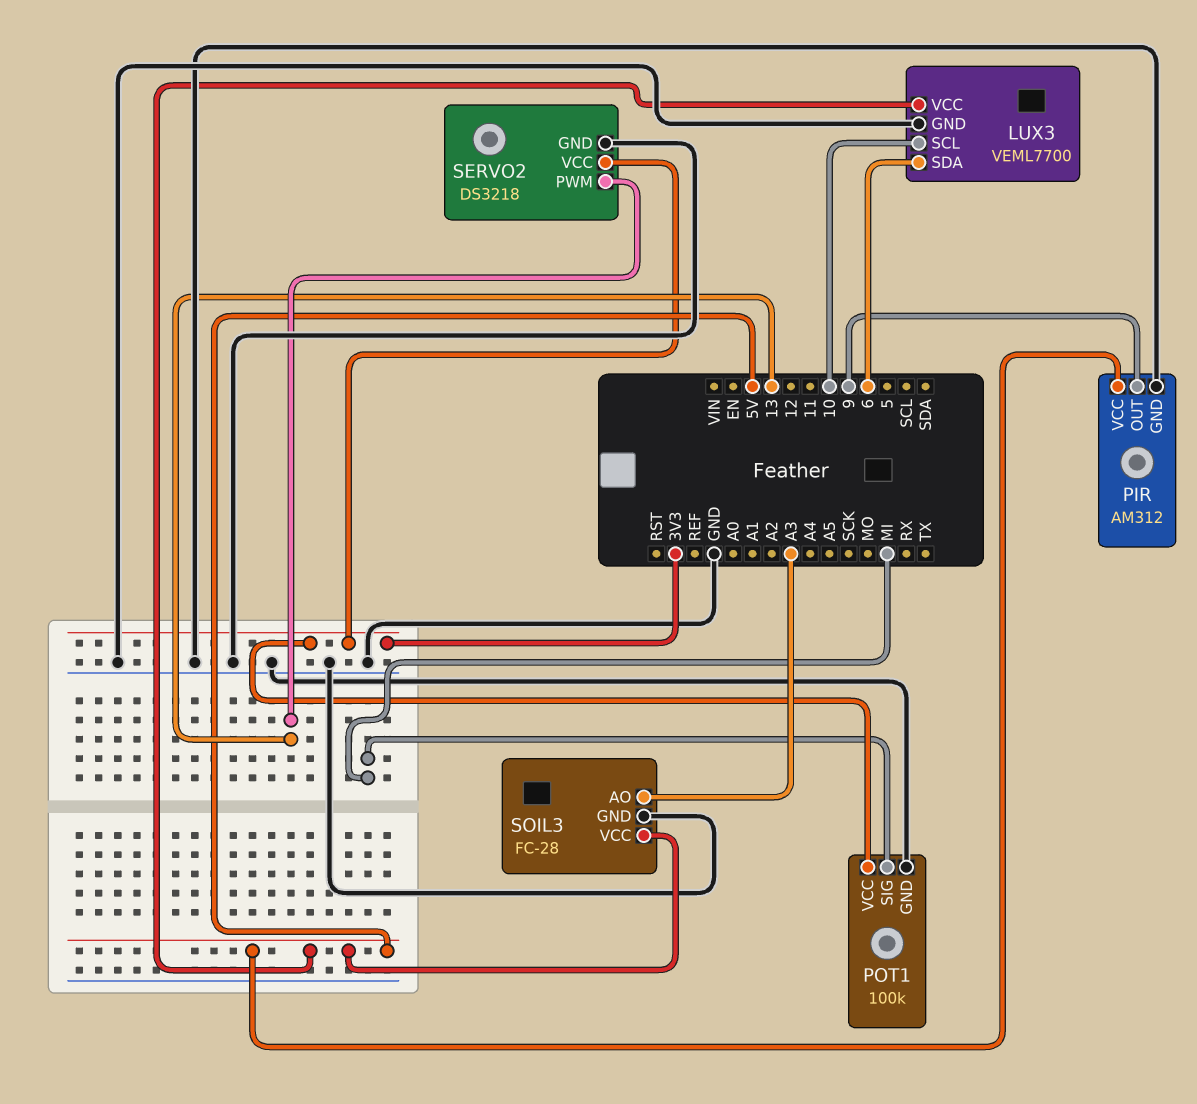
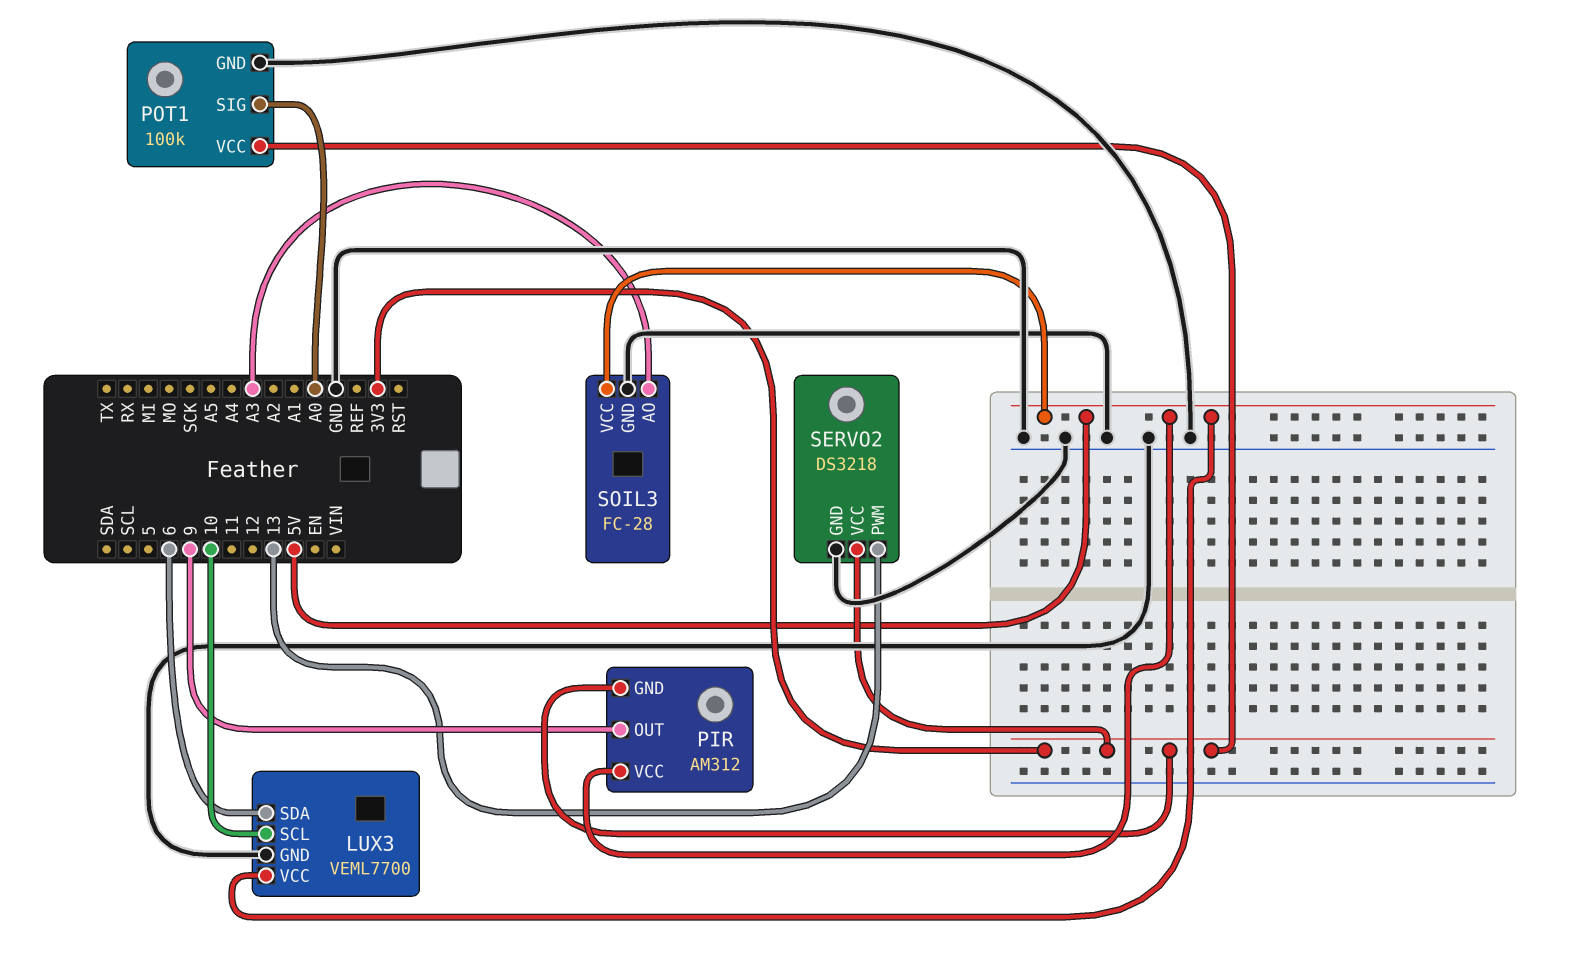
PIR pin GND: GND -> 3V3
POT1 pin SIG: MI -> A0

